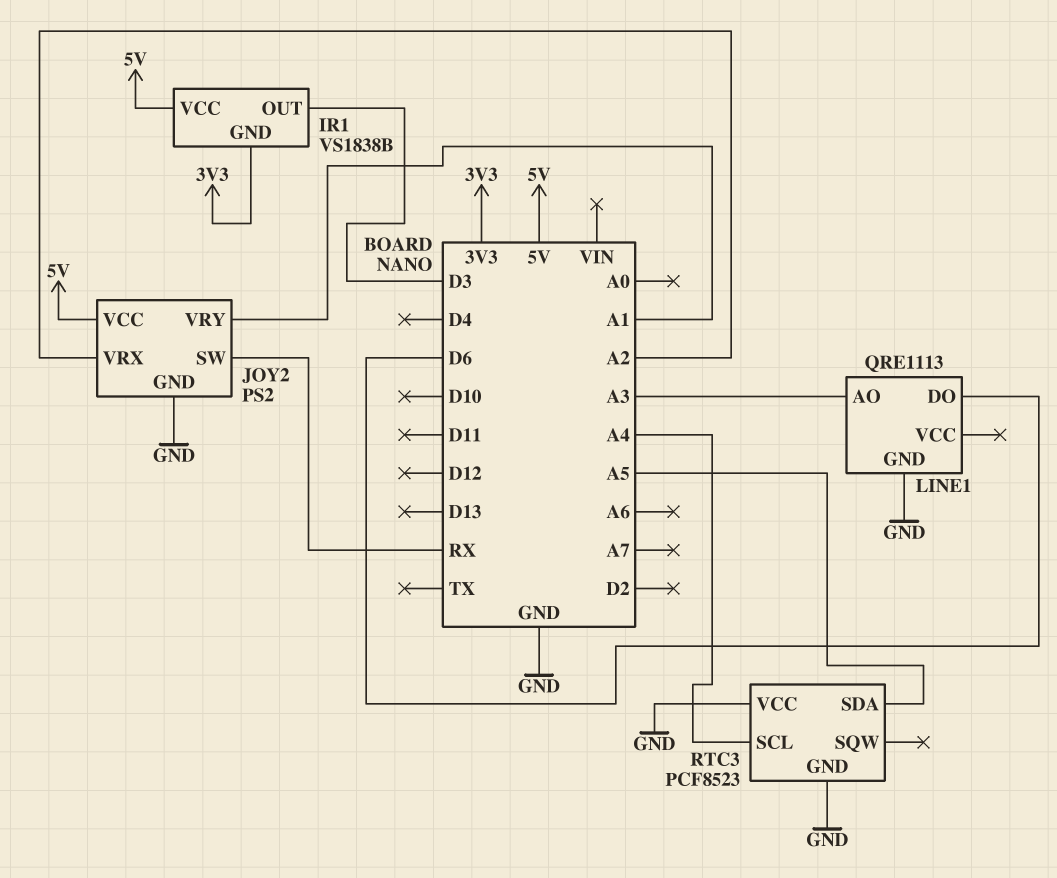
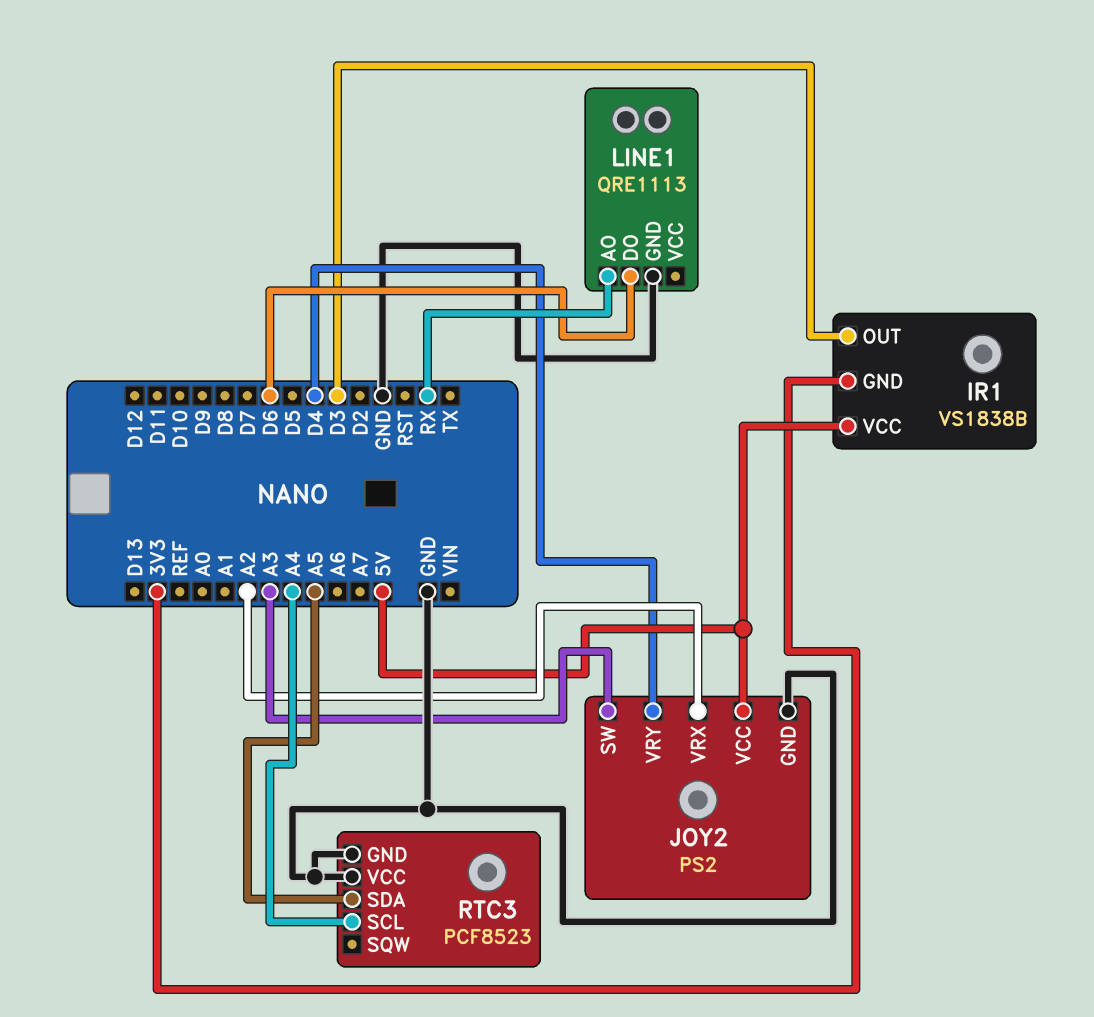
JOY2 pin SW: RX -> A3
JOY2 pin VRY: A1 -> D4
LINE1 pin AO: A3 -> RX

